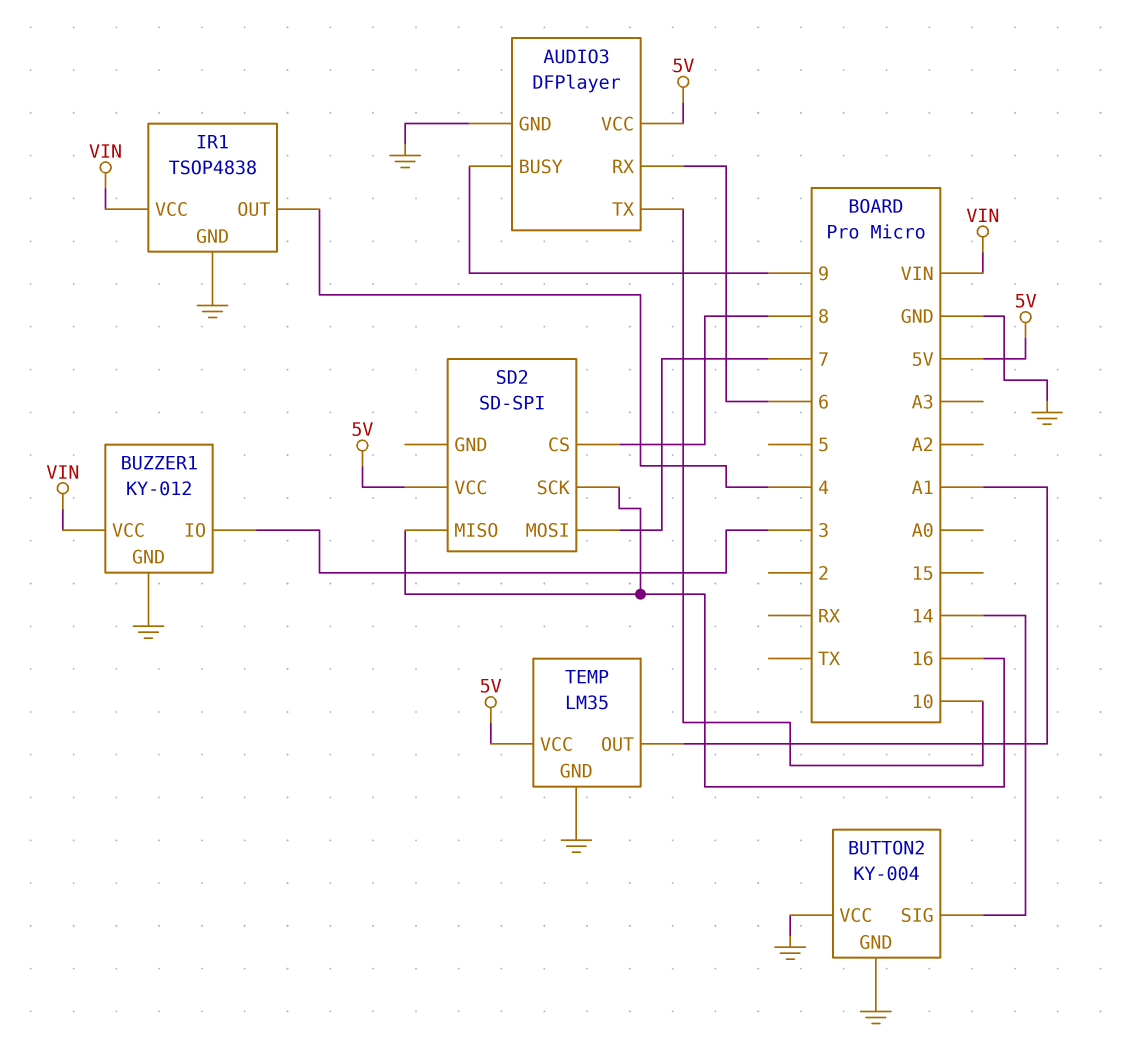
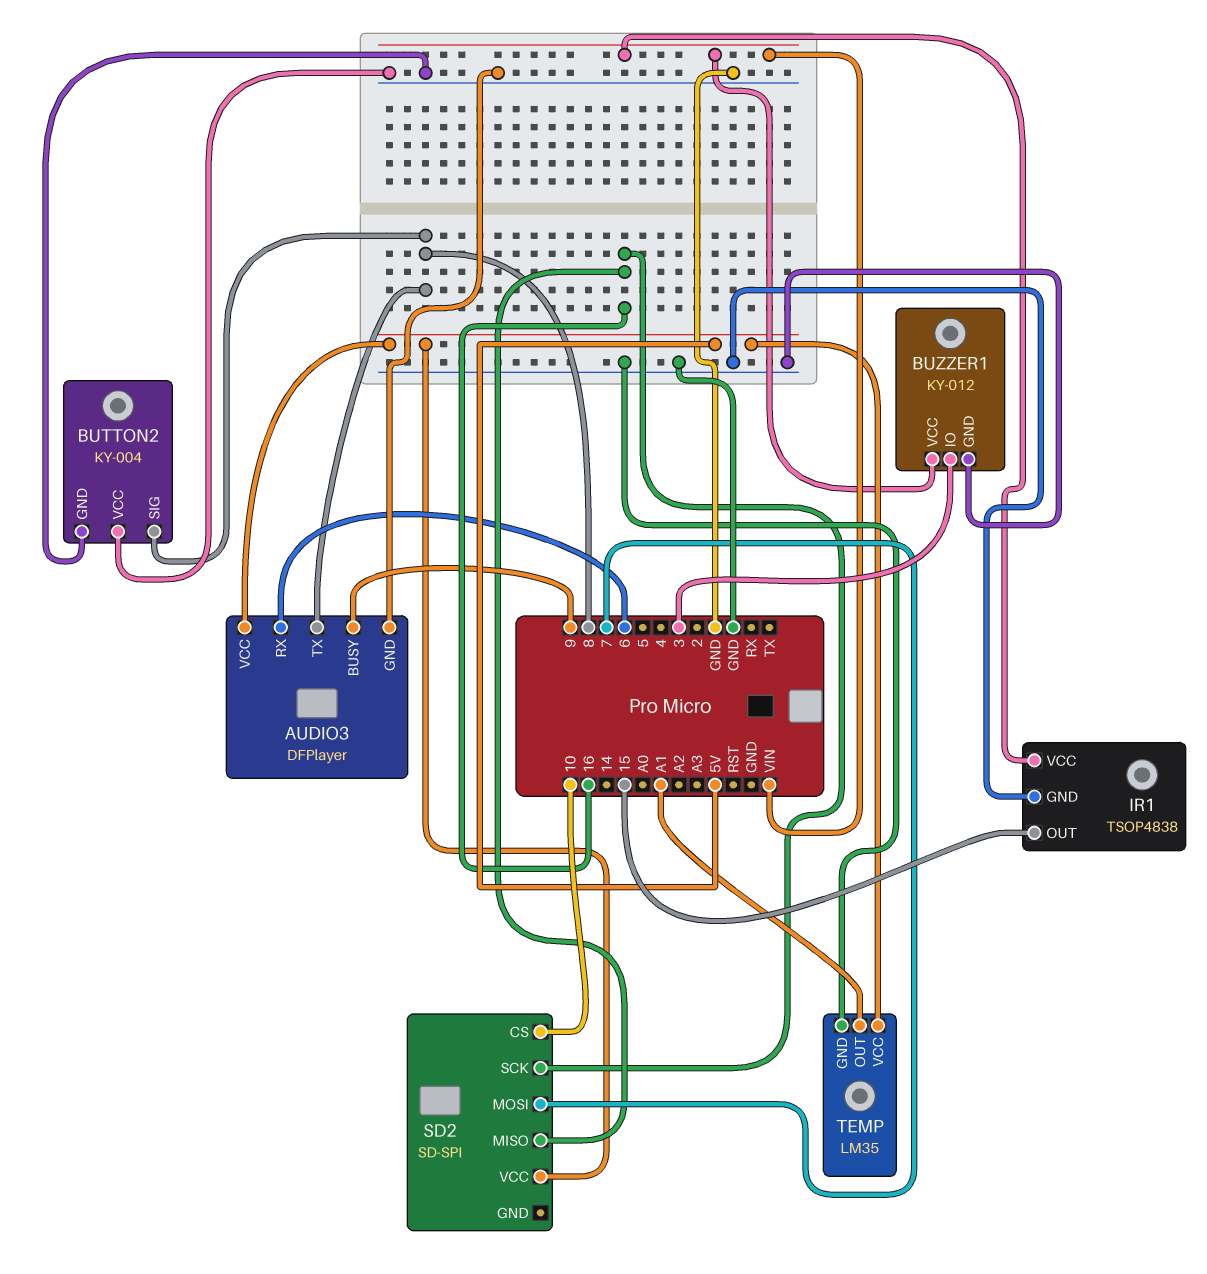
AUDIO3 pin TX: 10 -> 8
BUTTON2 pin SIG: 14 -> 8
IR1 pin OUT: 4 -> 15
SD2 pin CS: 8 -> 10

